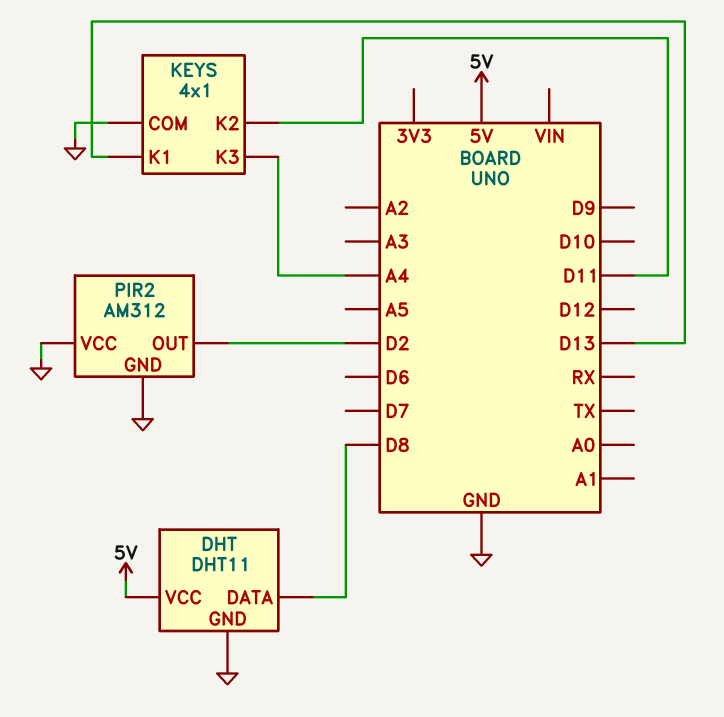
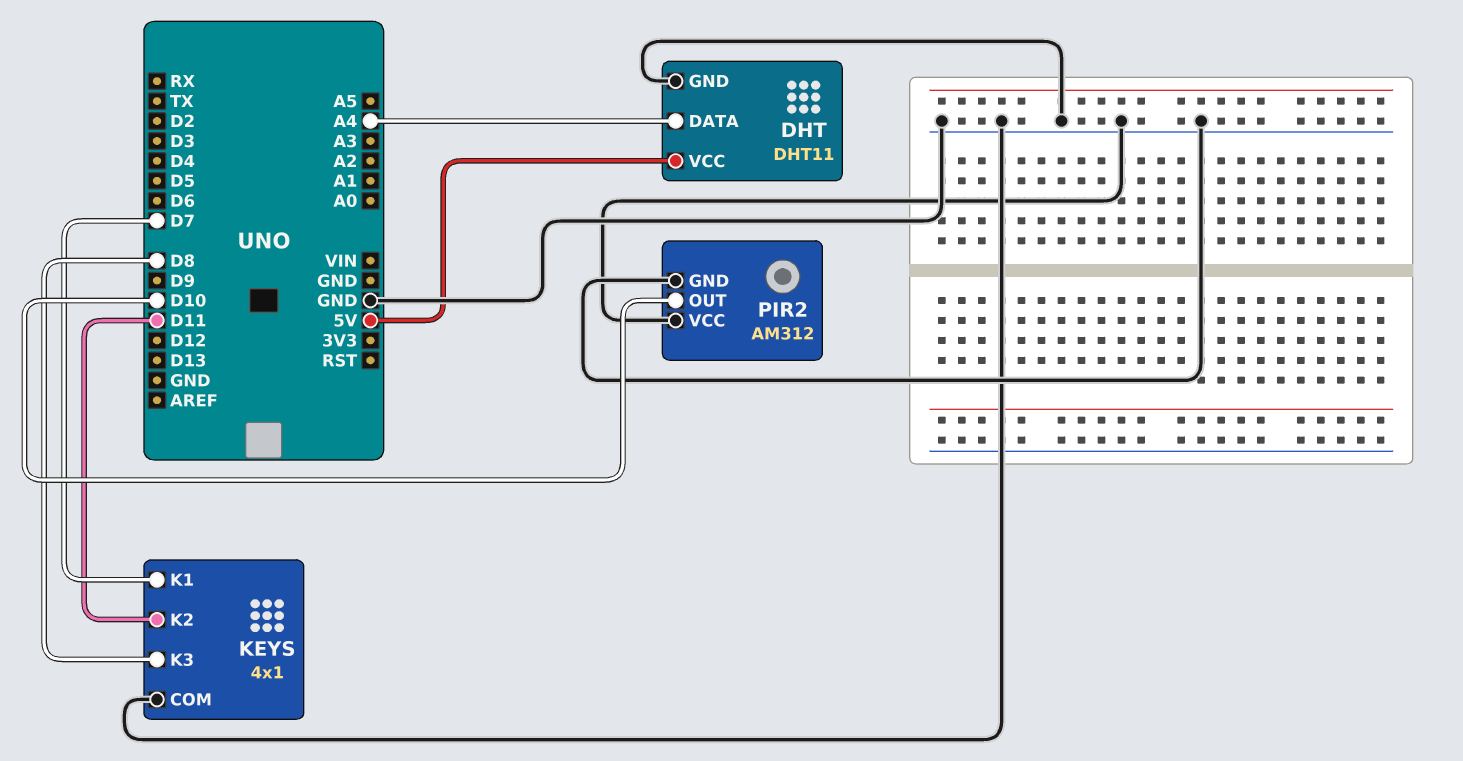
DHT pin DATA: D8 -> A4
KEYS pin K1: D13 -> D7
KEYS pin K3: A4 -> D8
PIR2 pin OUT: D2 -> D10

